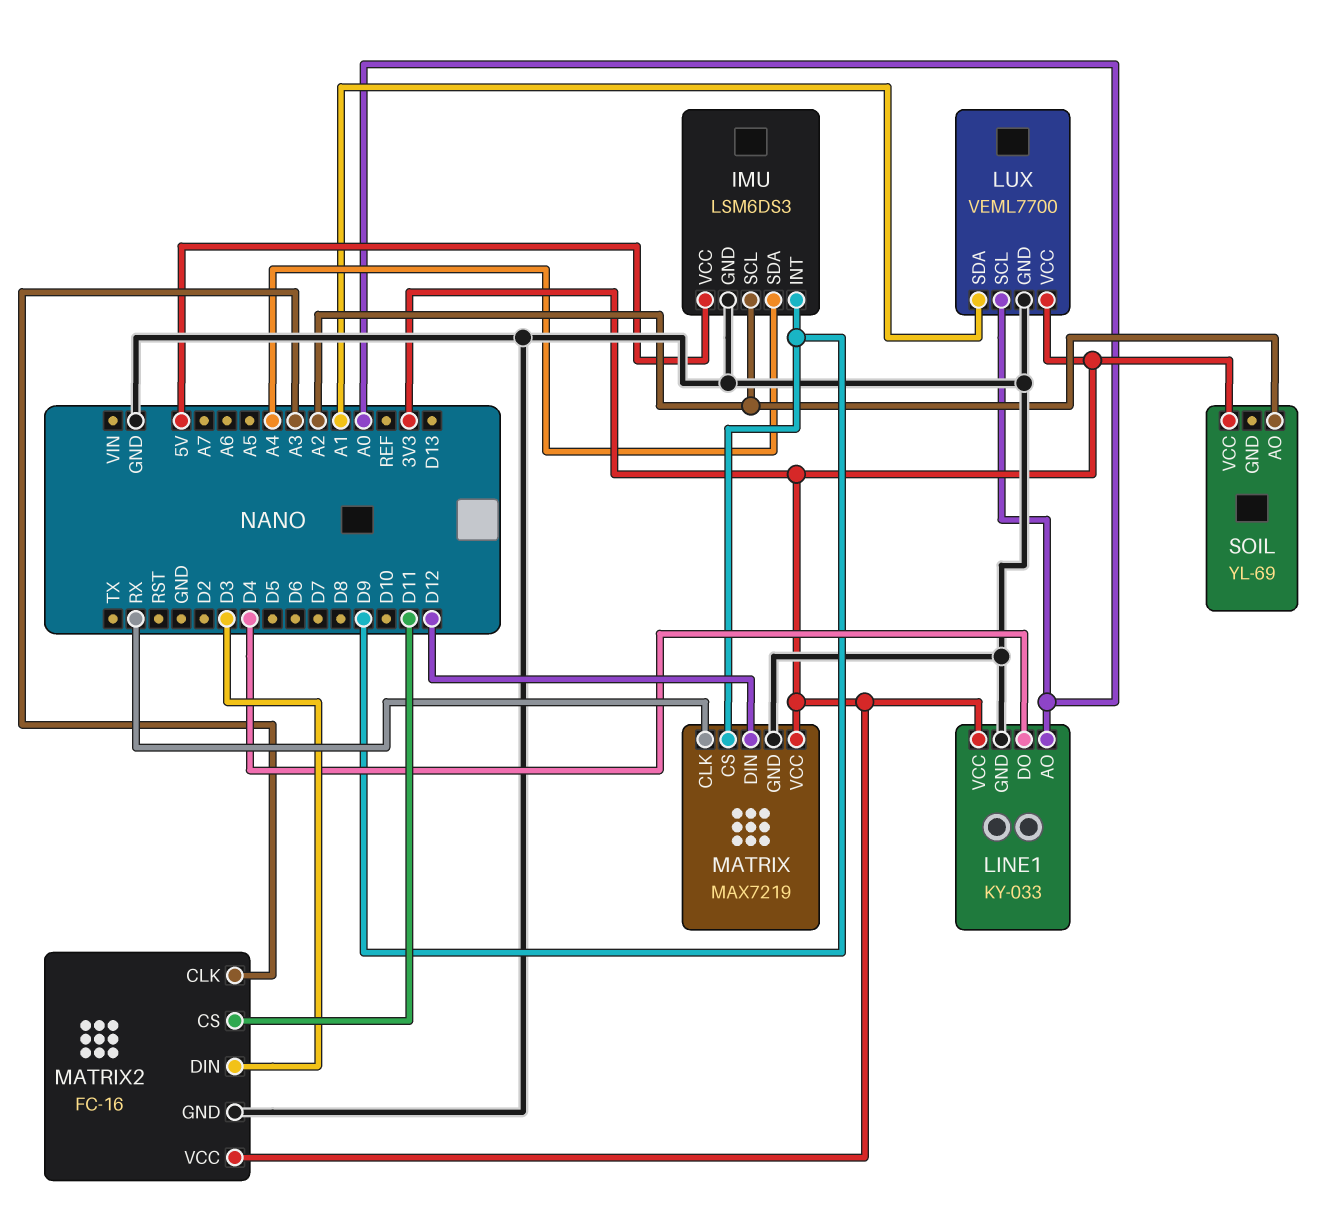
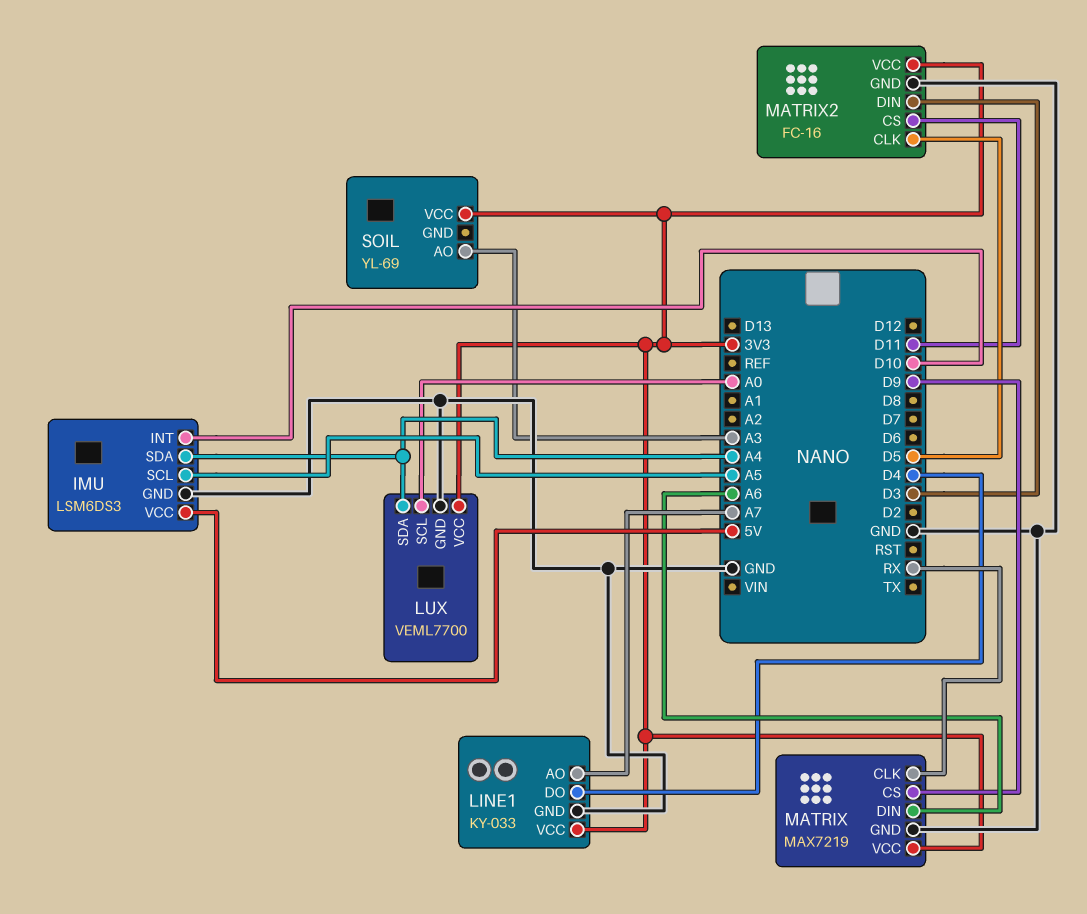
IMU pin INT: D9 -> D10
IMU pin SCL: A2 -> A5
LINE1 pin AO: A0 -> A7
LUX pin SDA: A1 -> A4
MATRIX pin DIN: D12 -> A6
MATRIX2 pin CLK: A3 -> D5
SOIL pin AO: A2 -> A3

